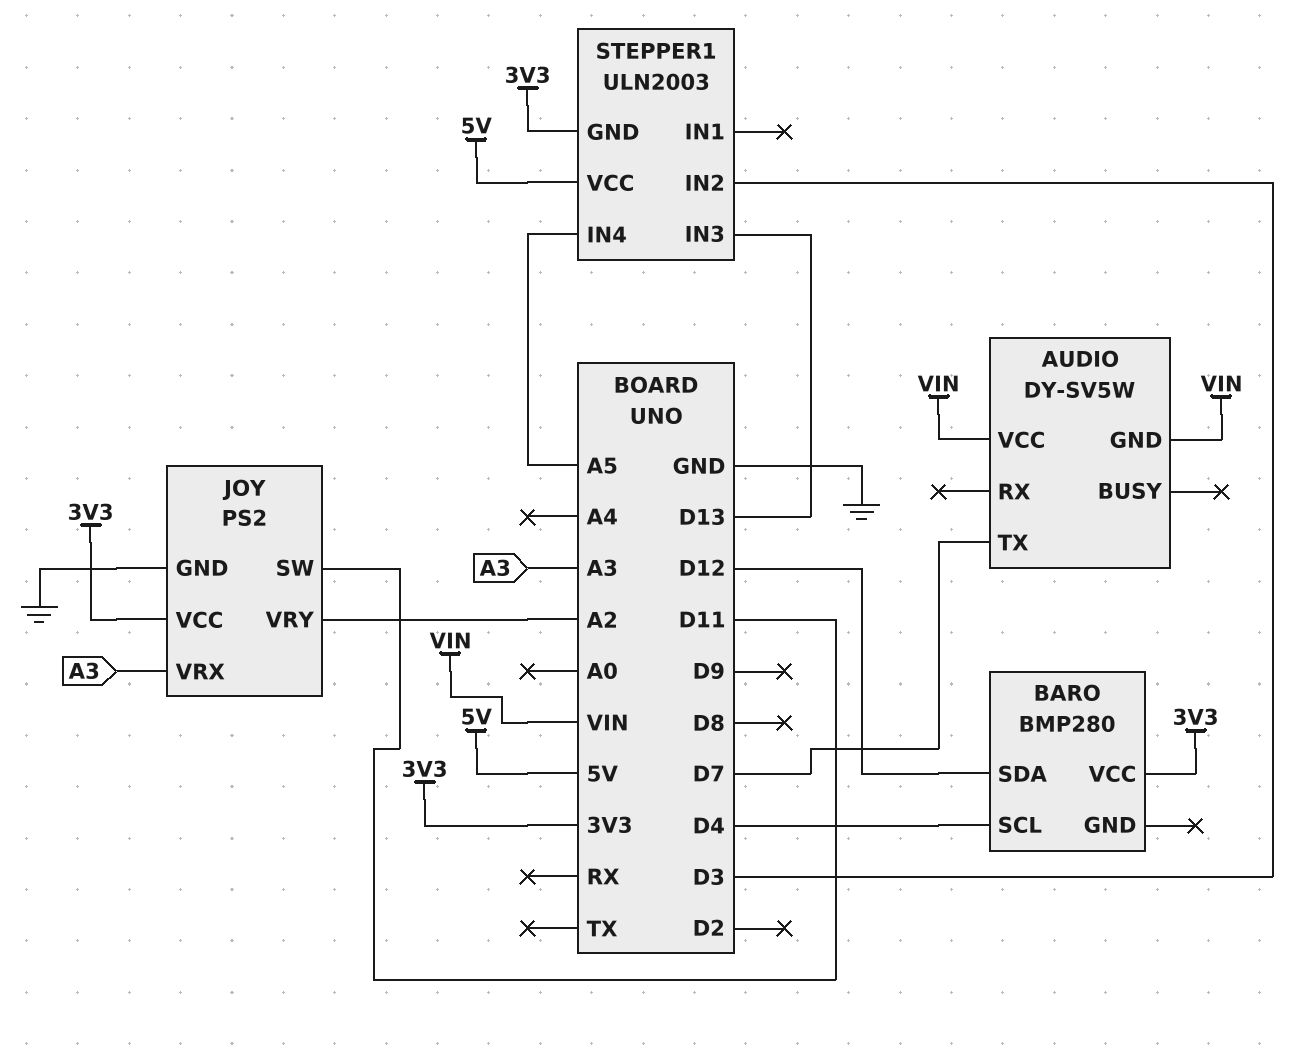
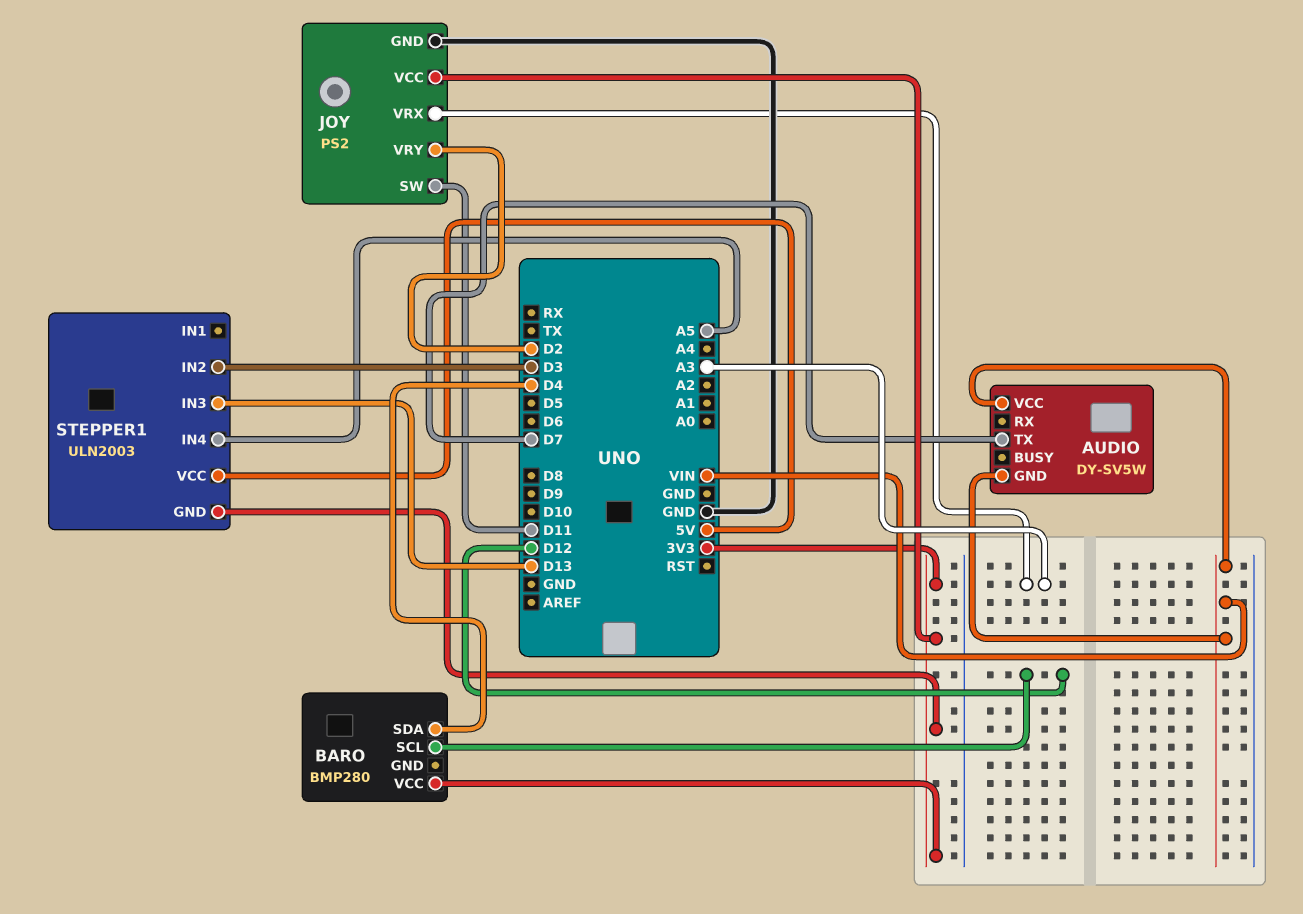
BARO pin SCL: D4 -> D12
BARO pin SDA: D12 -> D4
JOY pin VRY: A2 -> D2

